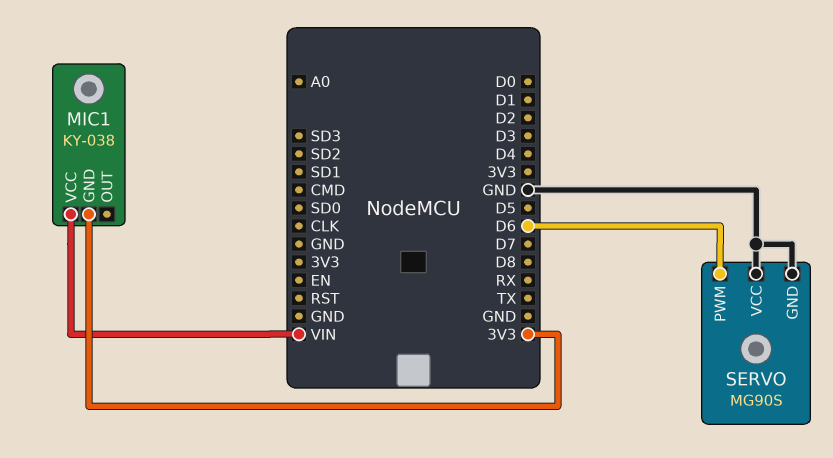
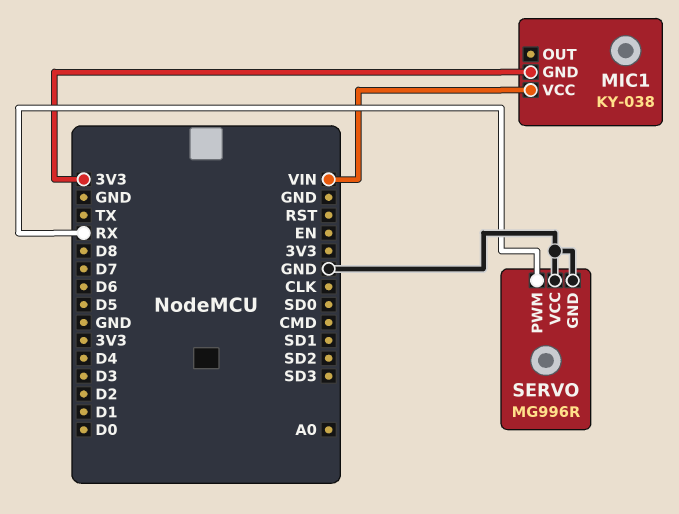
SERVO: MG90S -> MG996R
SERVO pin PWM: D6 -> RX

